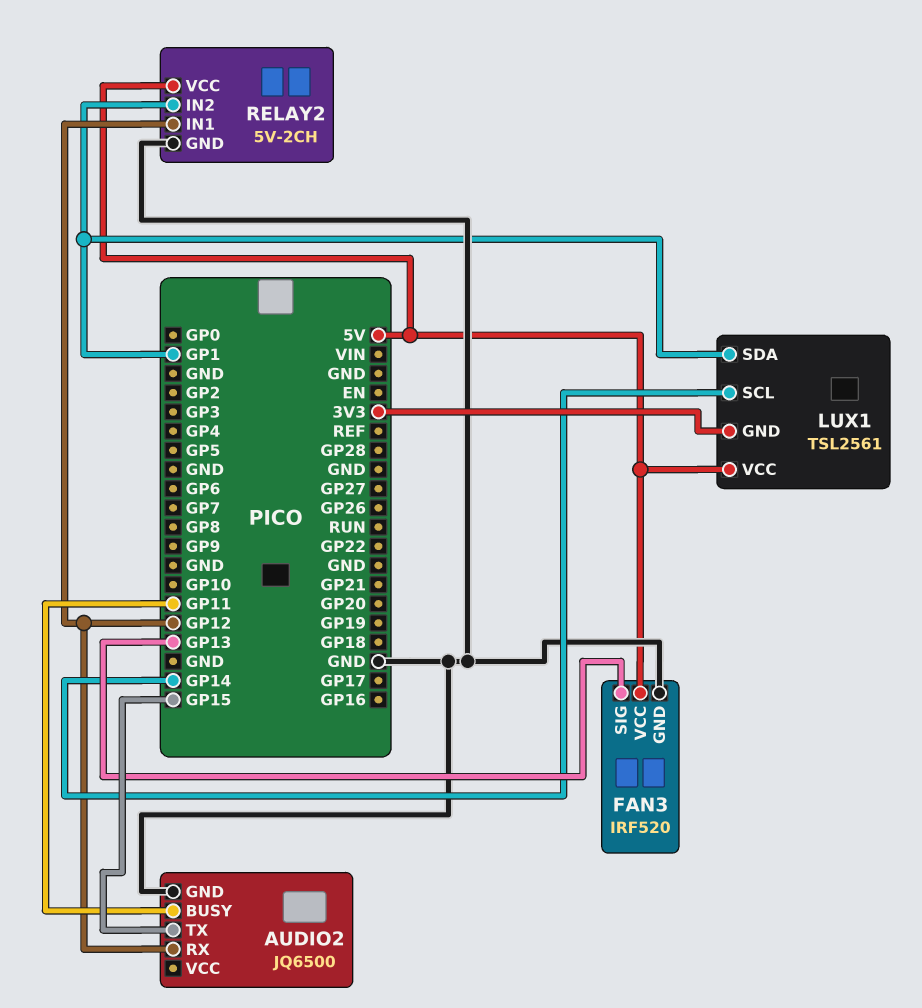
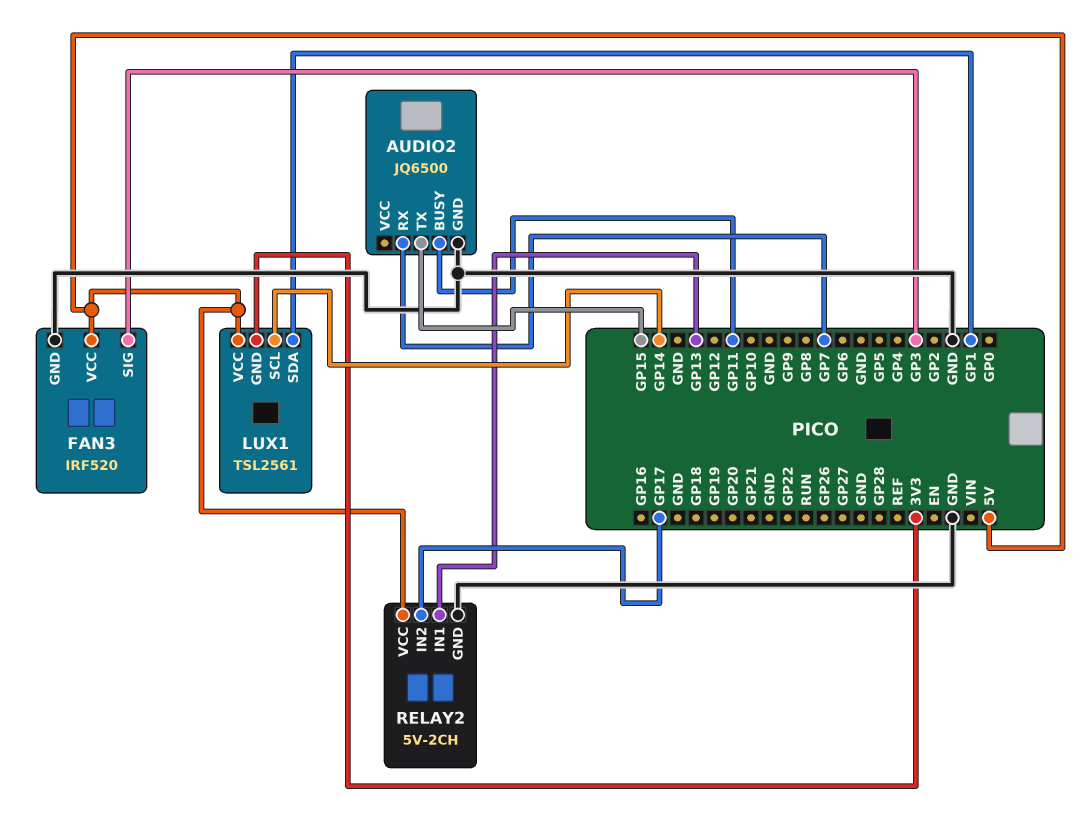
AUDIO2 pin RX: GP12 -> GP7
FAN3 pin SIG: GP13 -> GP3
RELAY2 pin IN1: GP12 -> GP13
RELAY2 pin IN2: GP1 -> GP17

